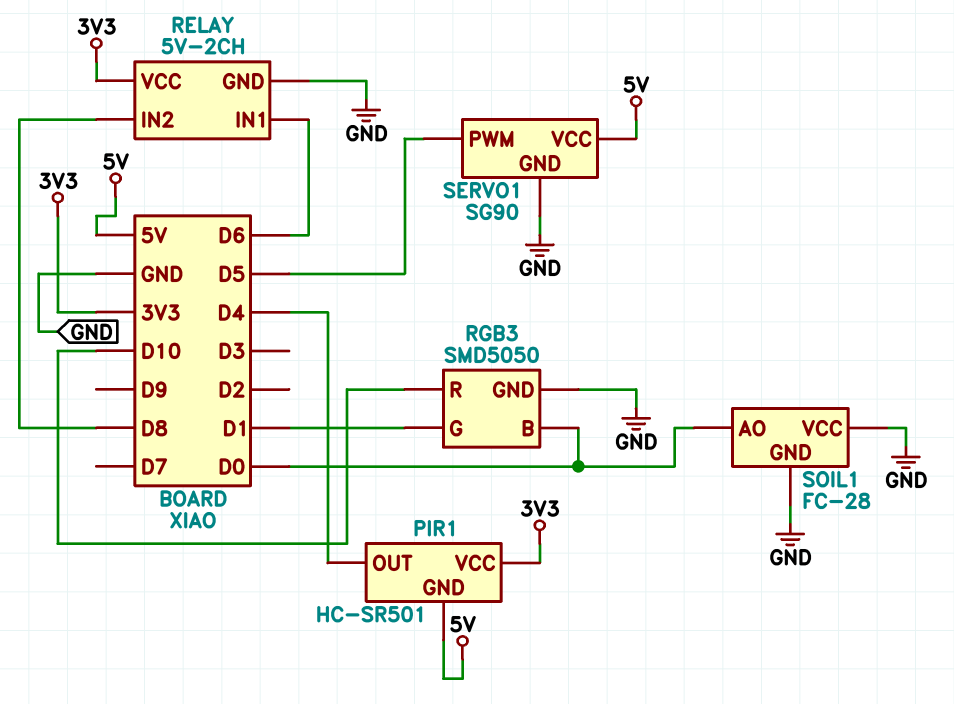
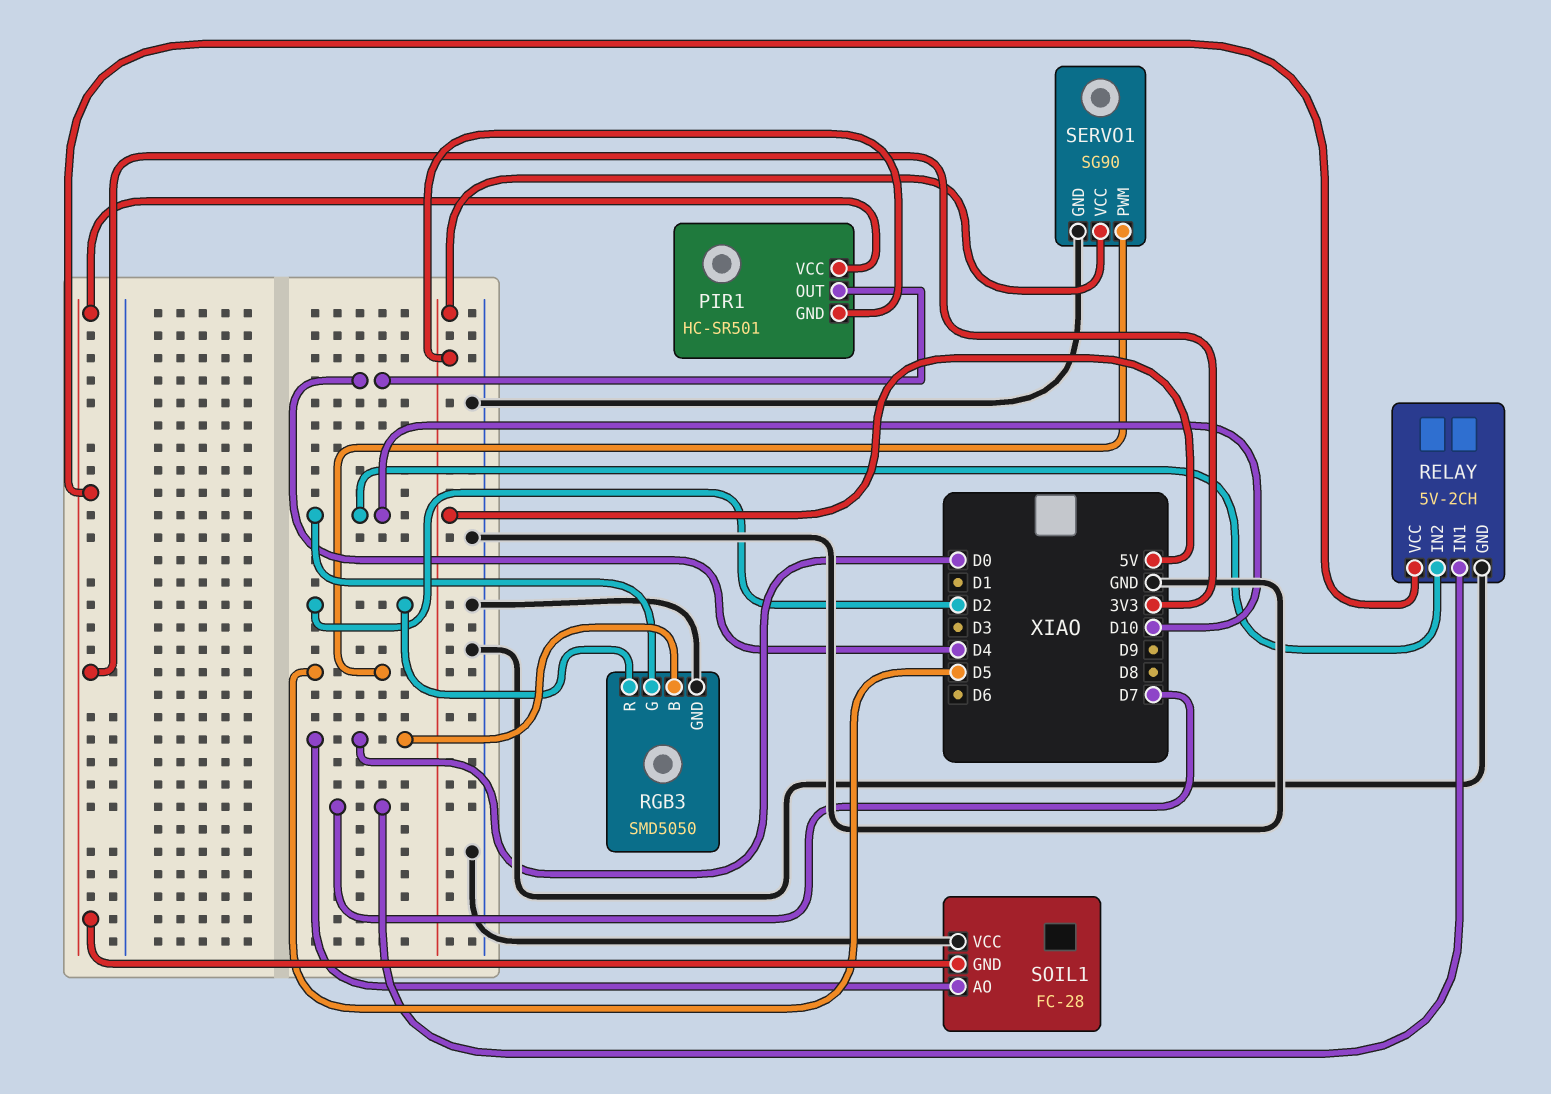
RELAY pin IN1: D6 -> D7
RELAY pin IN2: D8 -> D10
RGB3 pin G: D1 -> D10
RGB3 pin R: D10 -> D2
SOIL1 pin GND: GND -> 3V3

